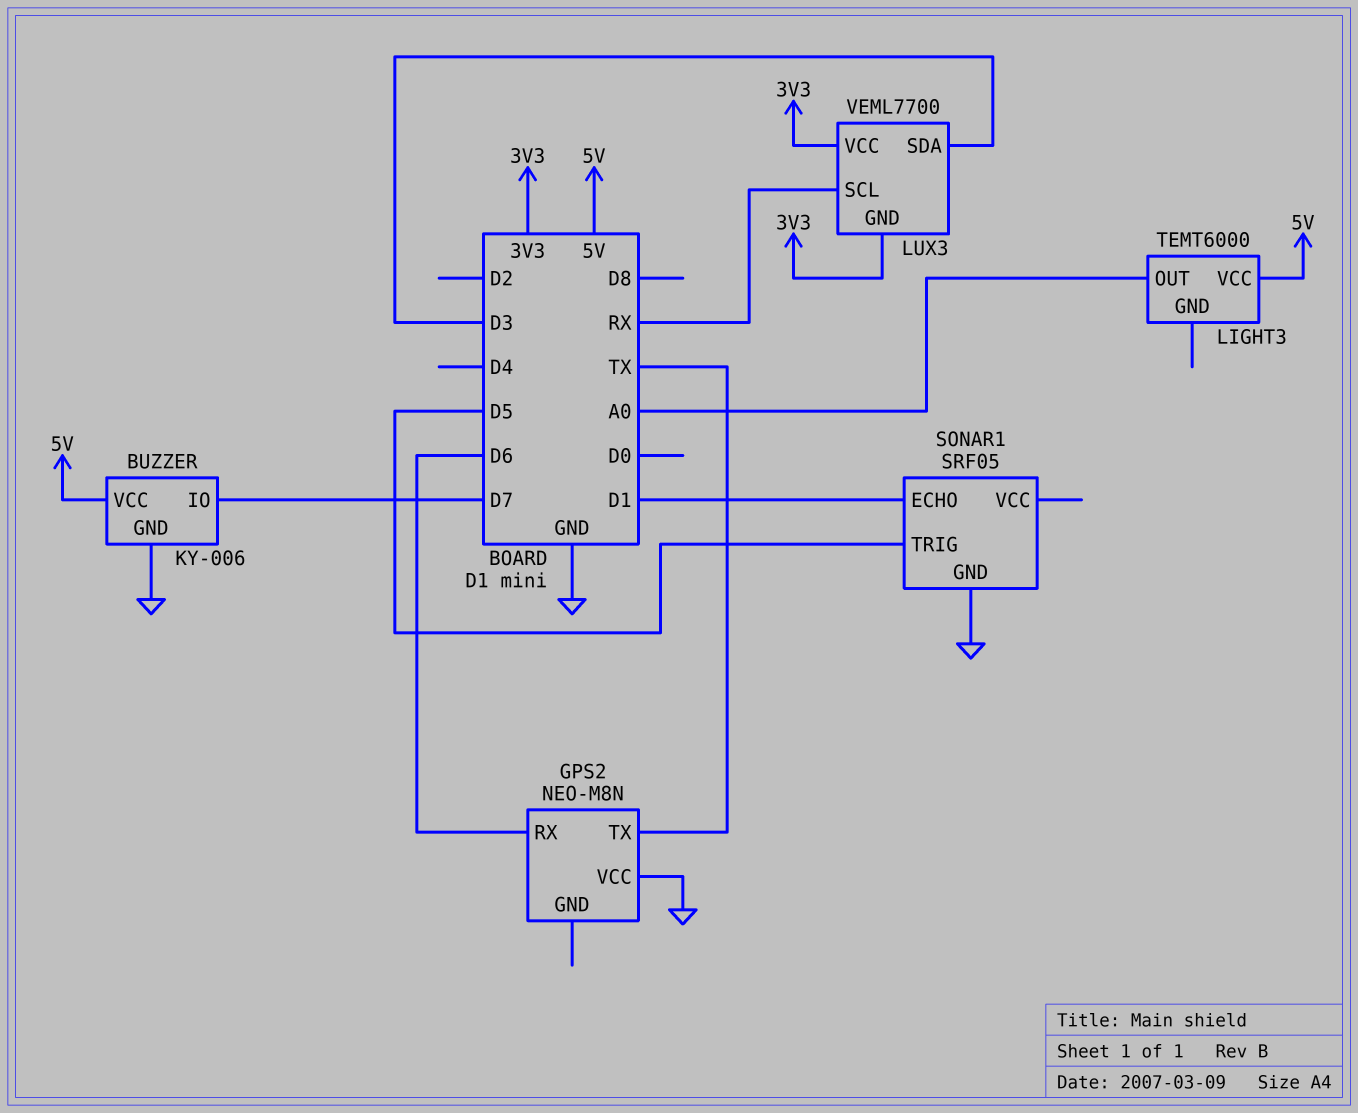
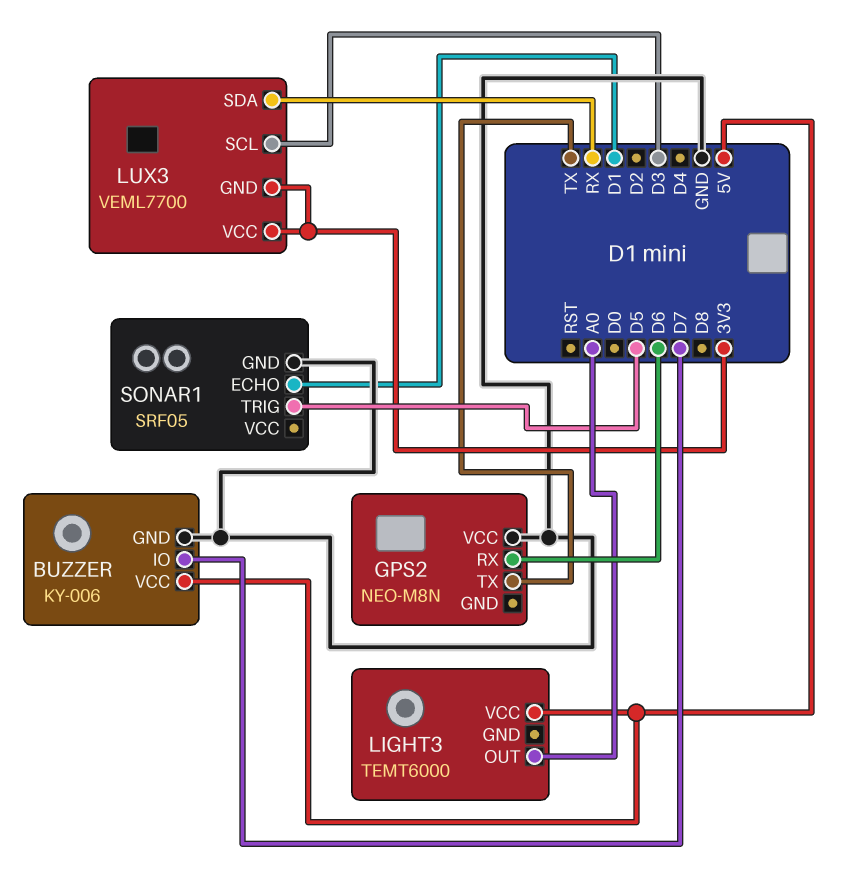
LUX3 pin SCL: RX -> D3
LUX3 pin SDA: D3 -> RX

